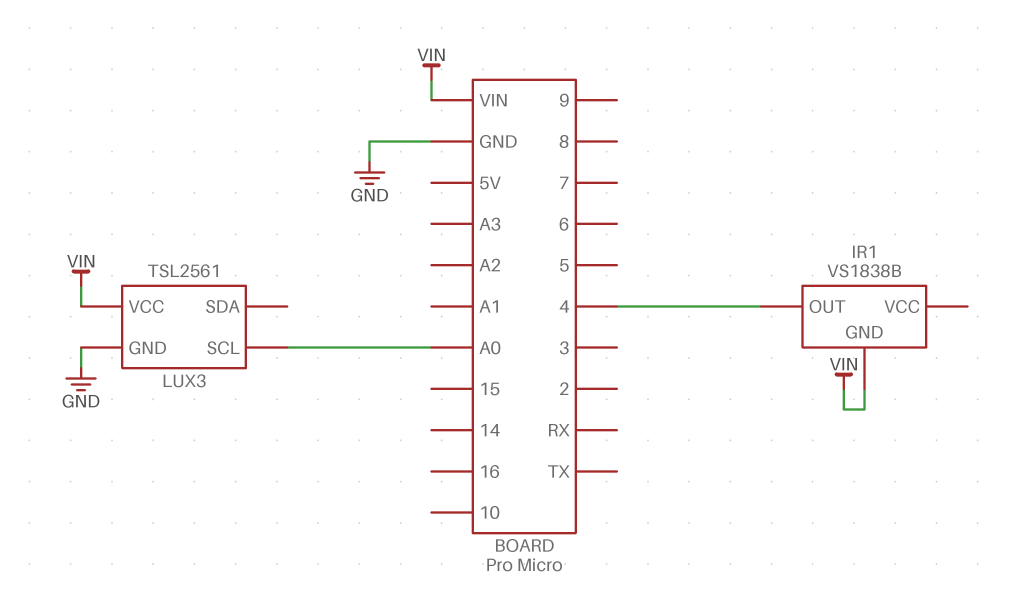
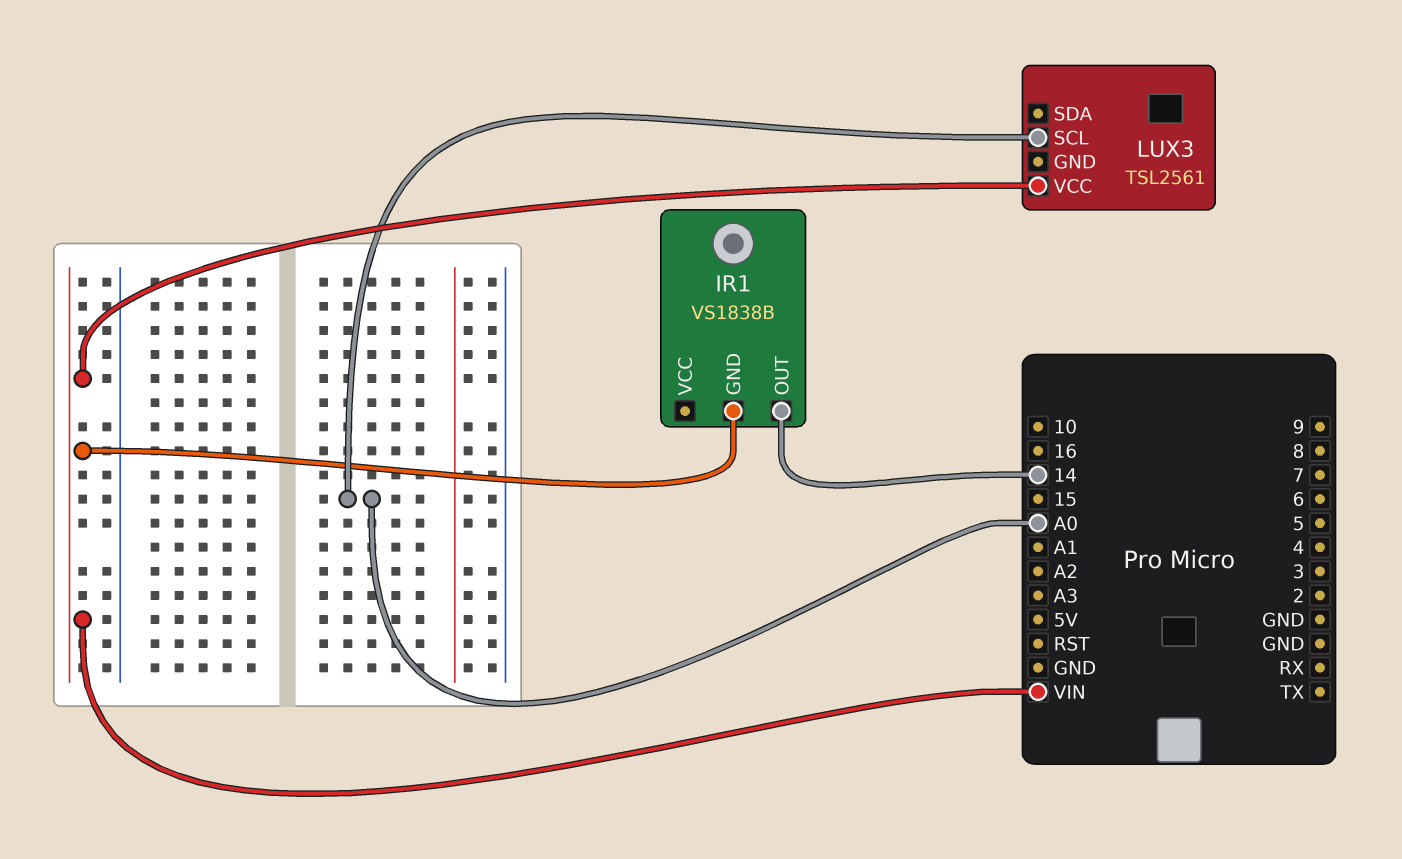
IR1 pin OUT: 4 -> 14
LUX3 pin GND: GND -> none

